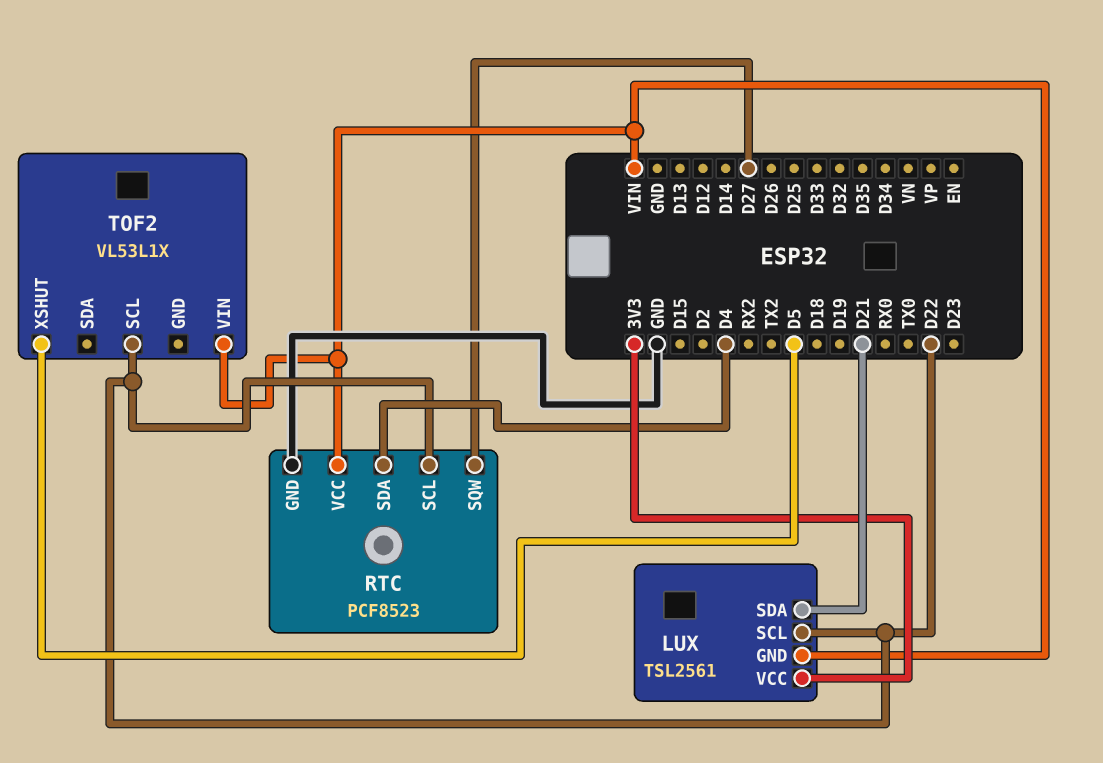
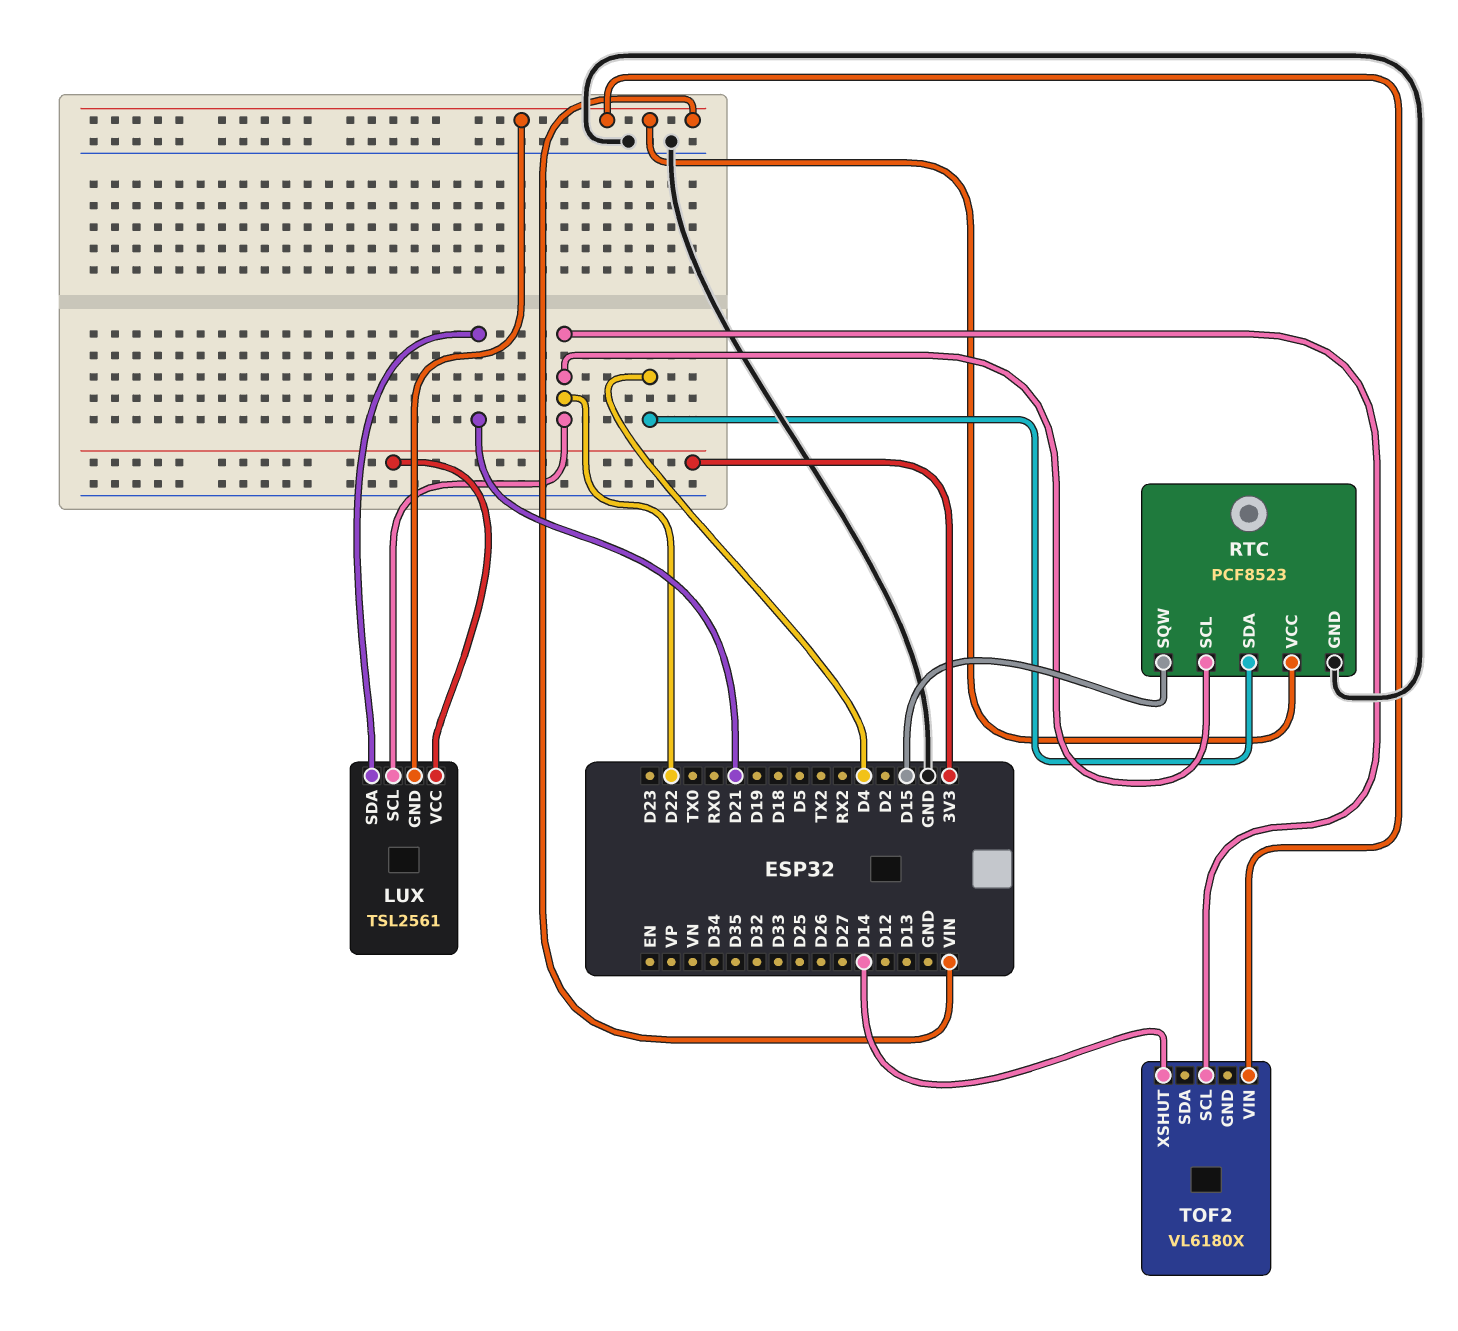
RTC pin SQW: D27 -> D15
TOF2: VL53L1X -> VL6180X
TOF2 pin XSHUT: D5 -> D14

